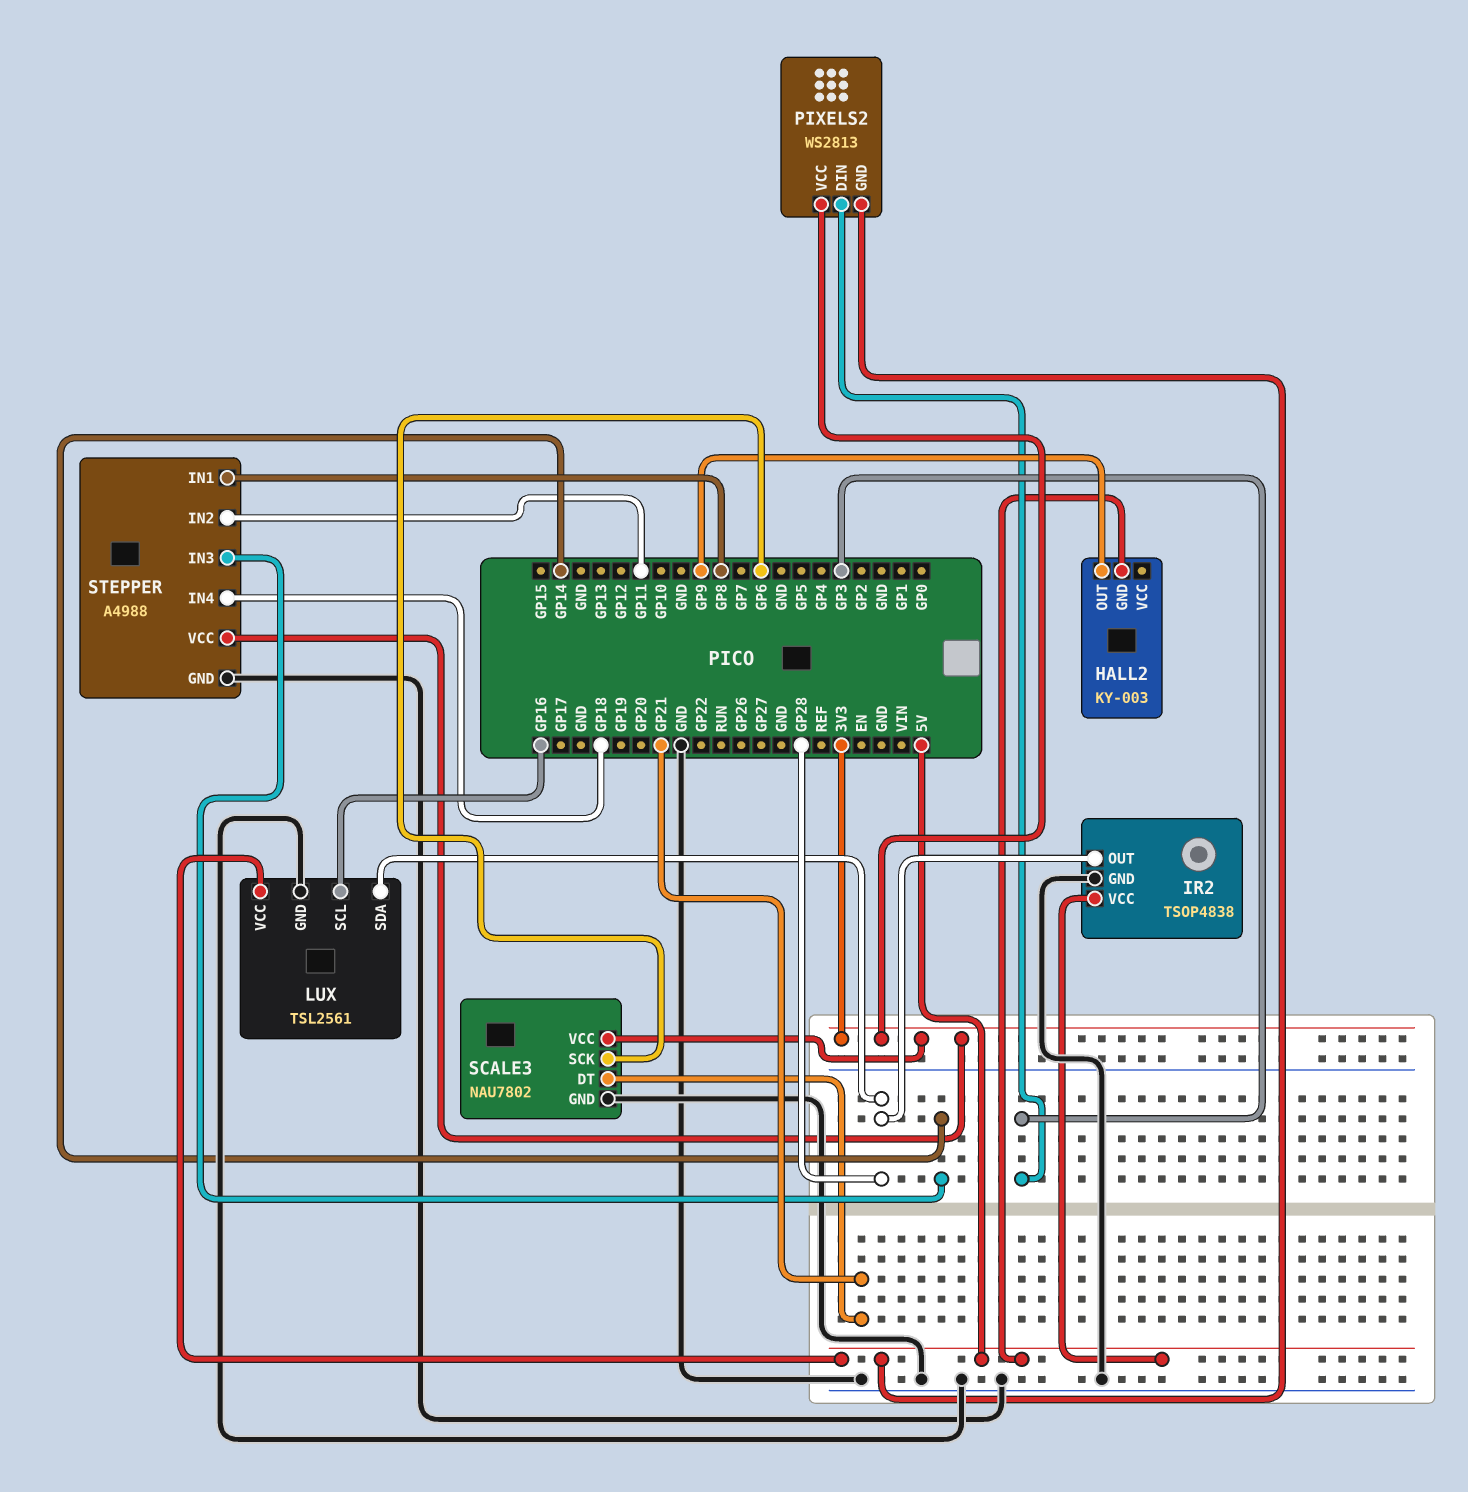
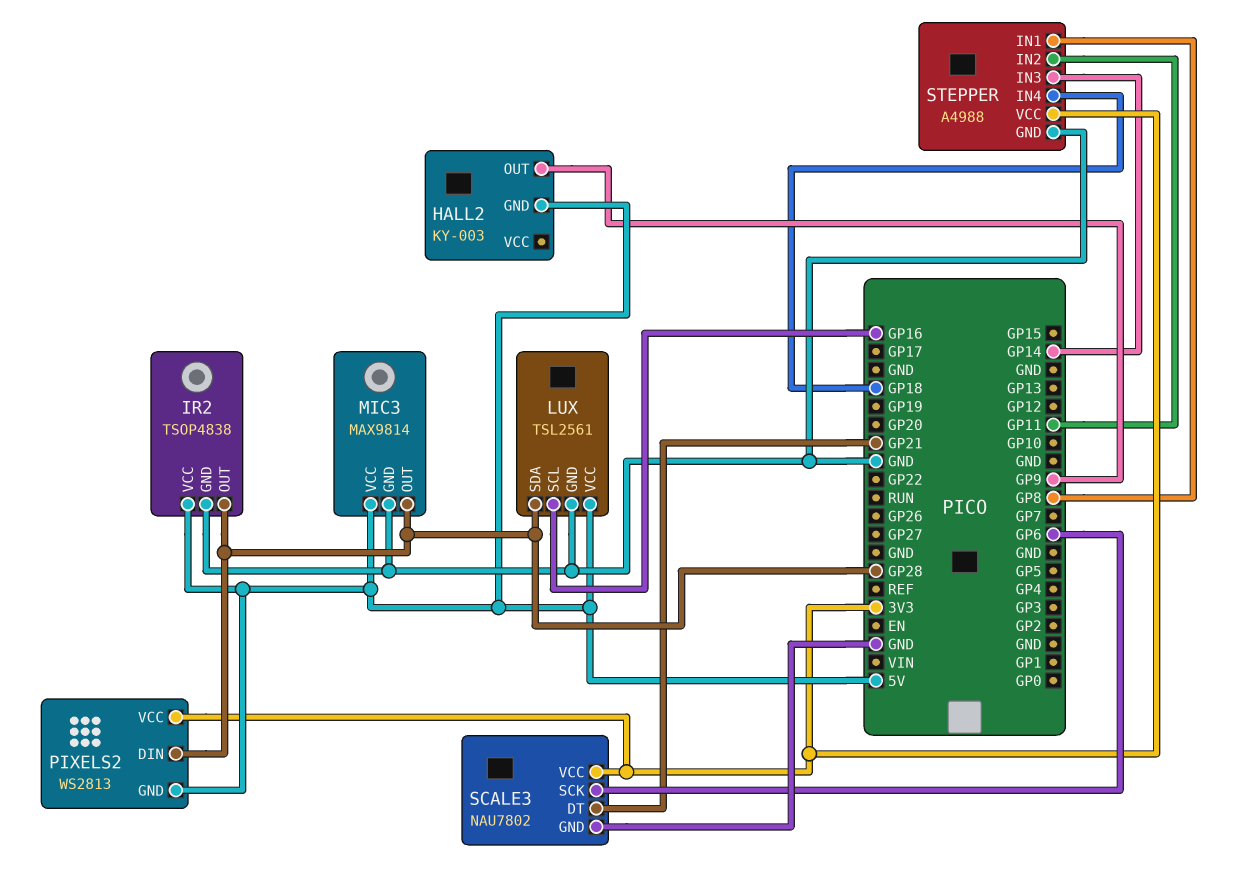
MIC3: none -> MAX9814
MIC3 pin GND: none -> GND
MIC3 pin OUT: none -> GP28
MIC3 pin VCC: none -> 5V
PIXELS2 pin DIN: GP3 -> GP28

